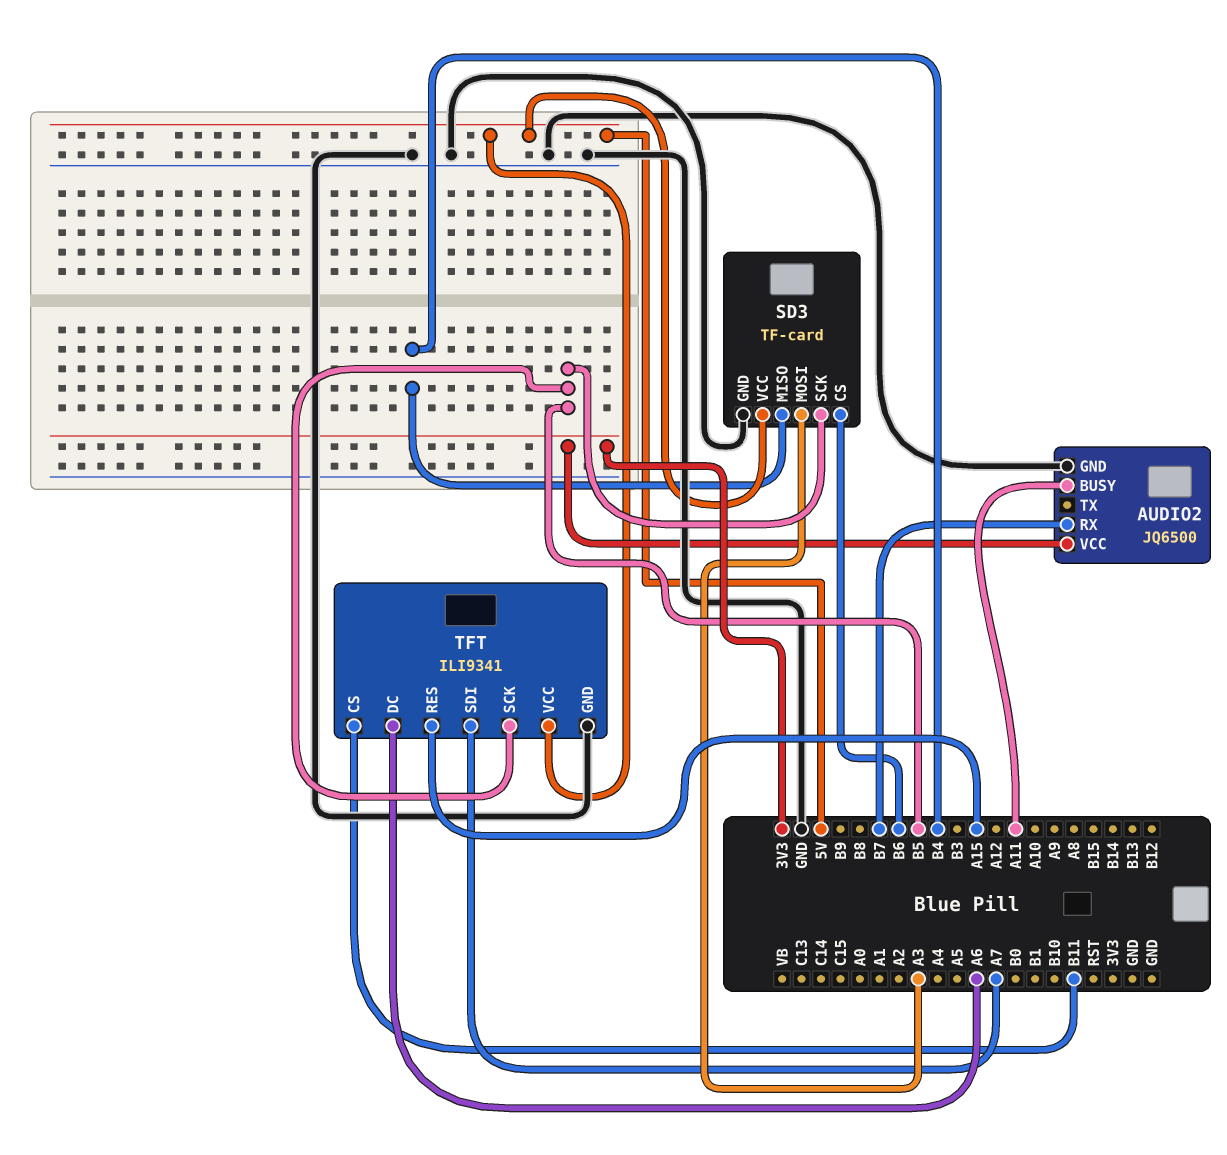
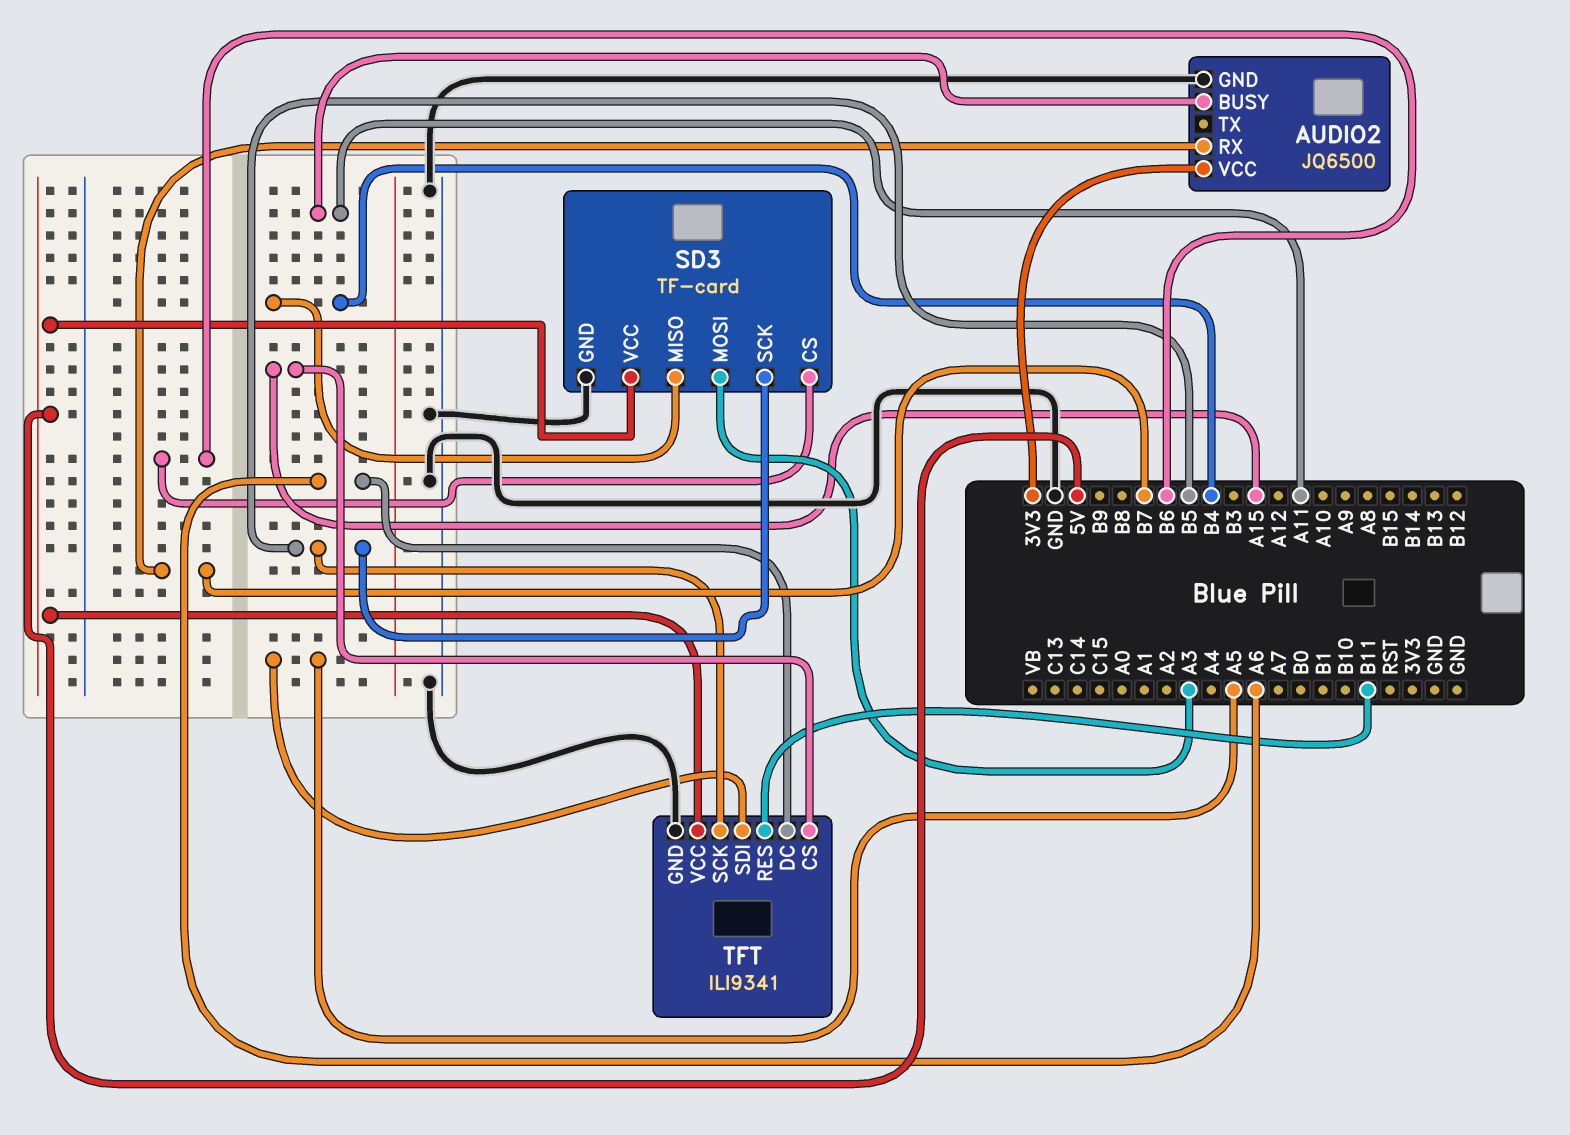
TFT pin CS: B11 -> A15
TFT pin RES: A15 -> B11
TFT pin SDI: A7 -> A5

